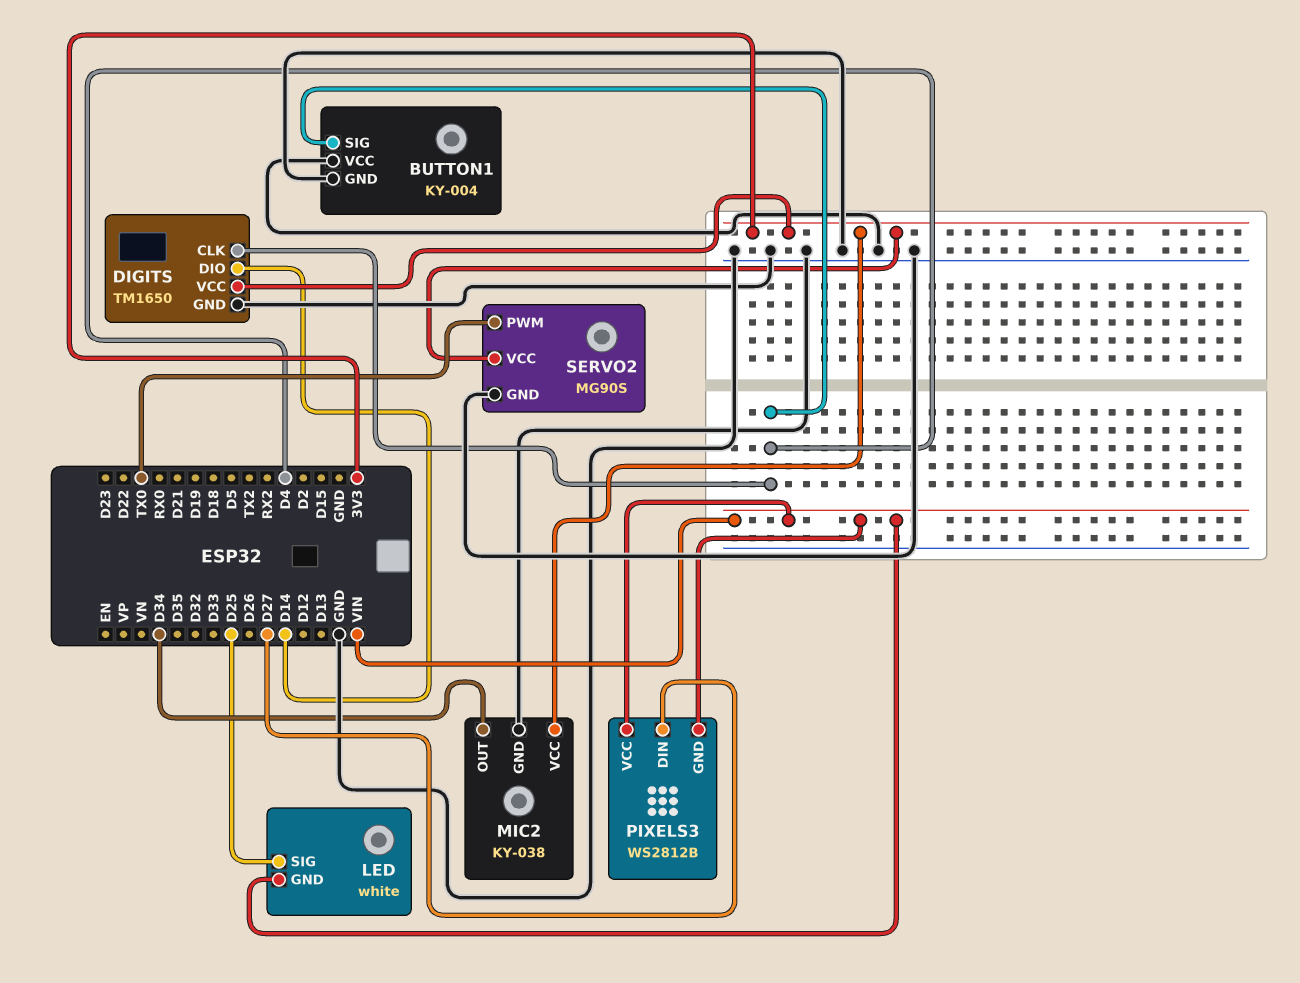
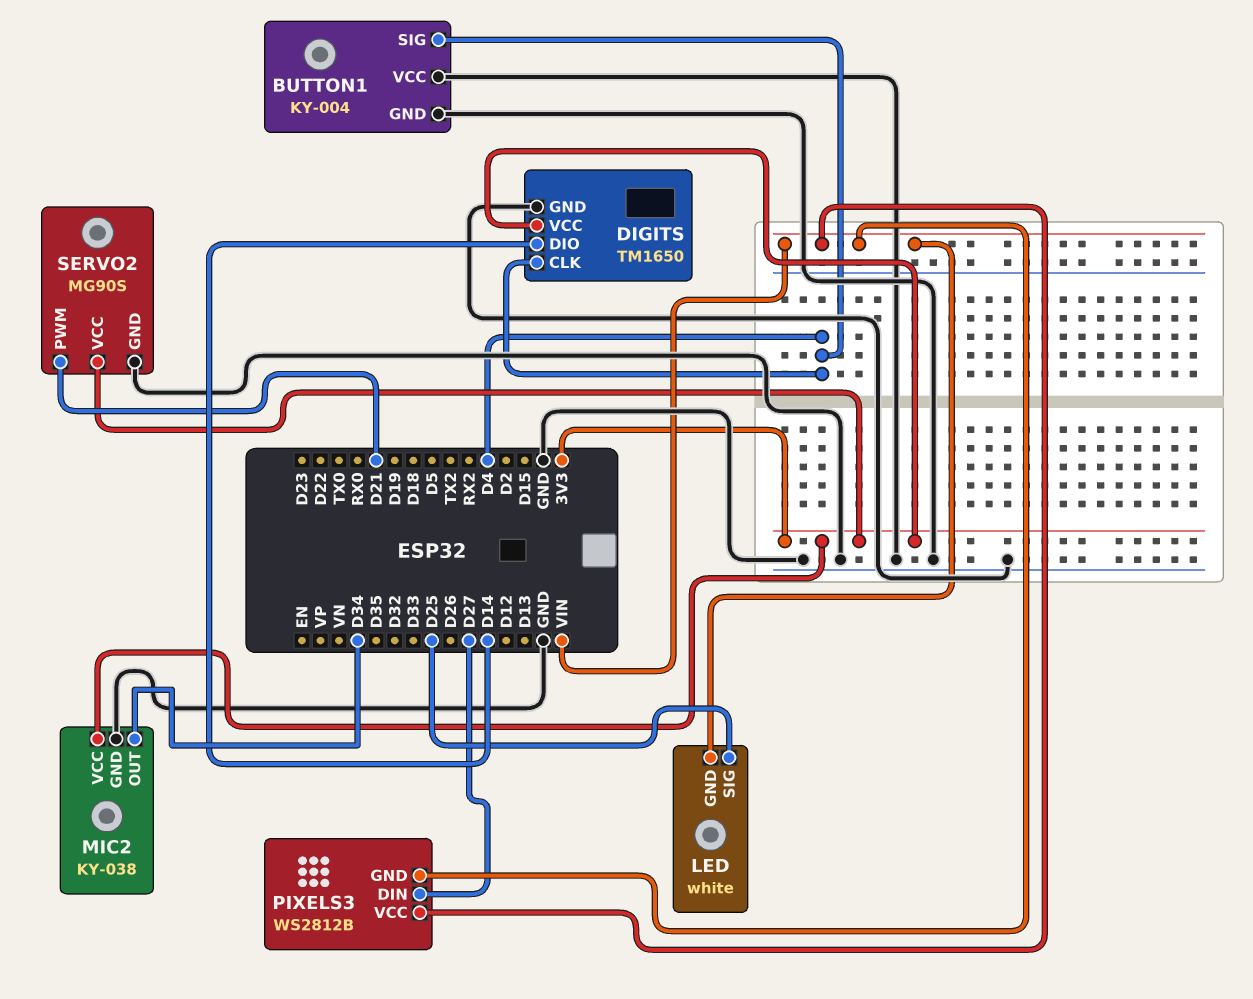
SERVO2 pin PWM: TX0 -> D21

